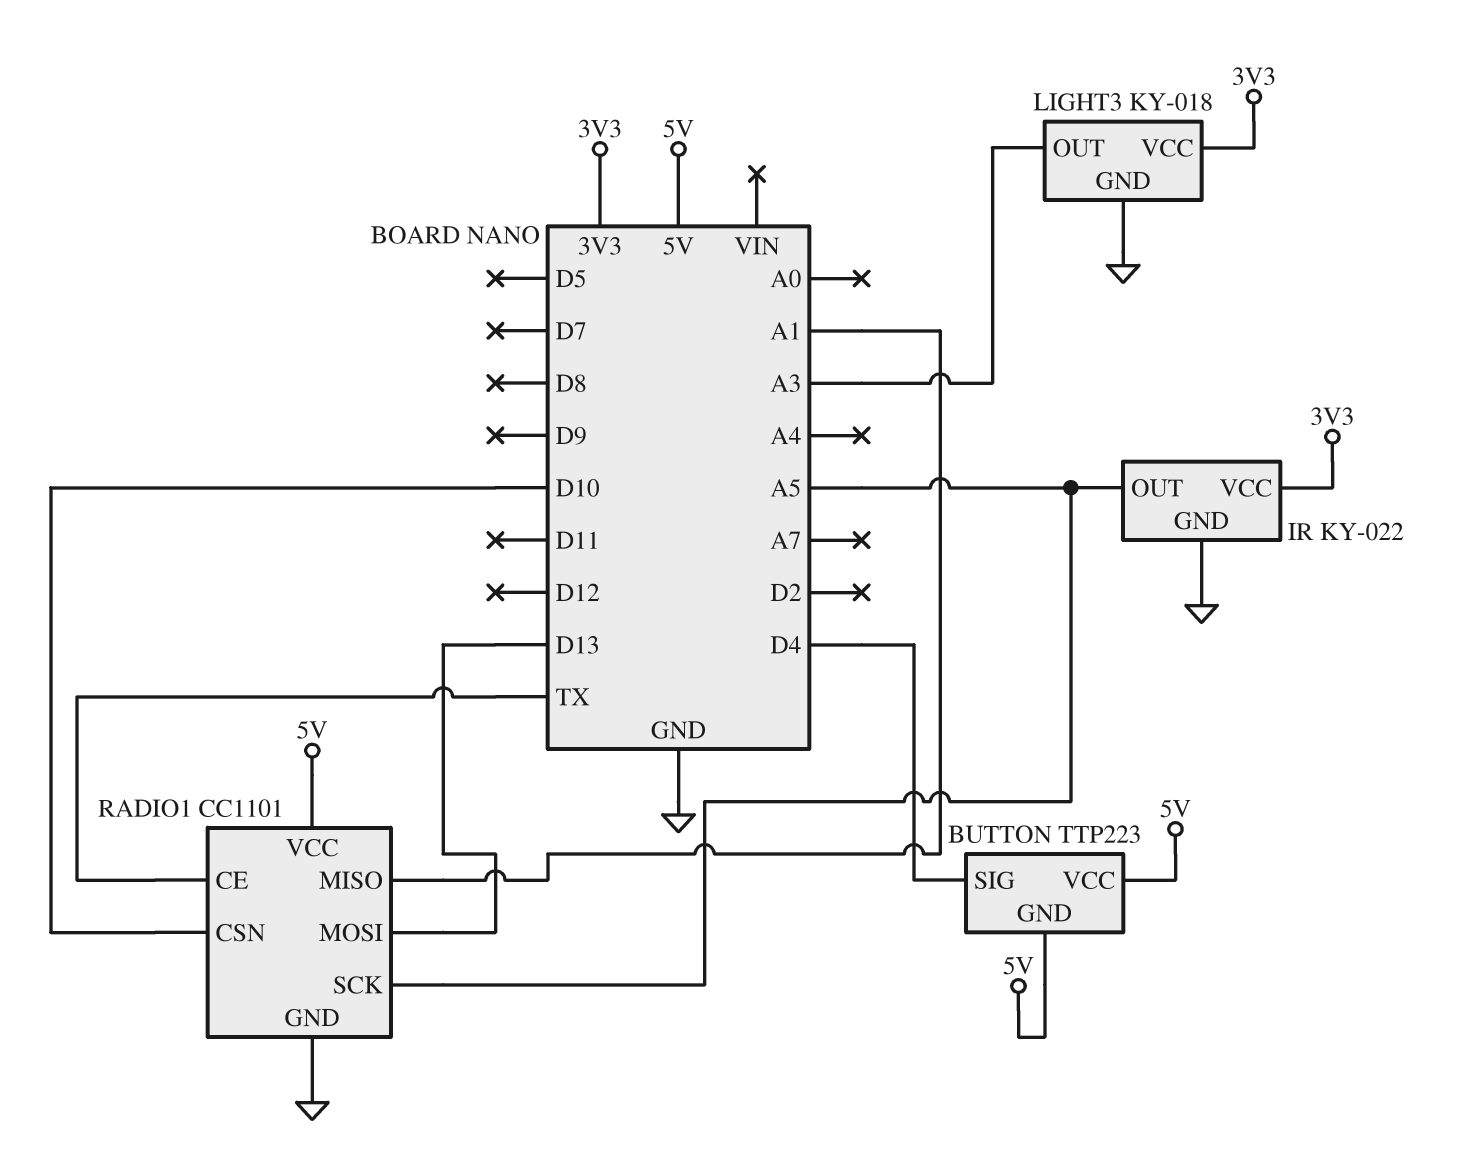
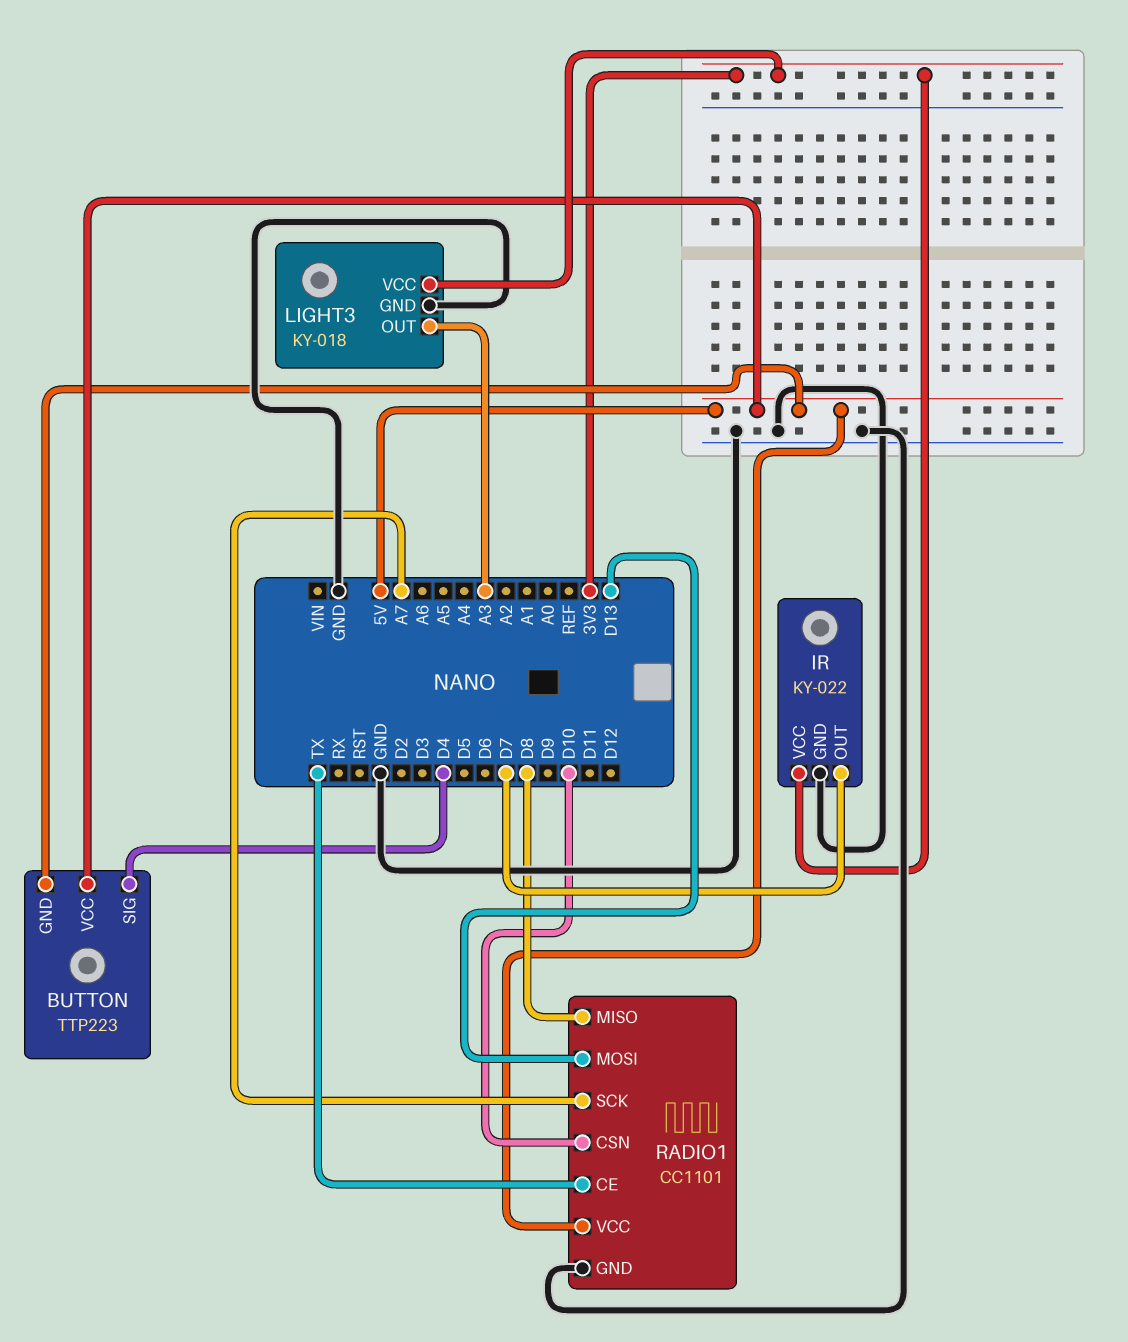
IR pin OUT: A5 -> D7
RADIO1 pin MISO: A1 -> D8
RADIO1 pin SCK: A5 -> A7

